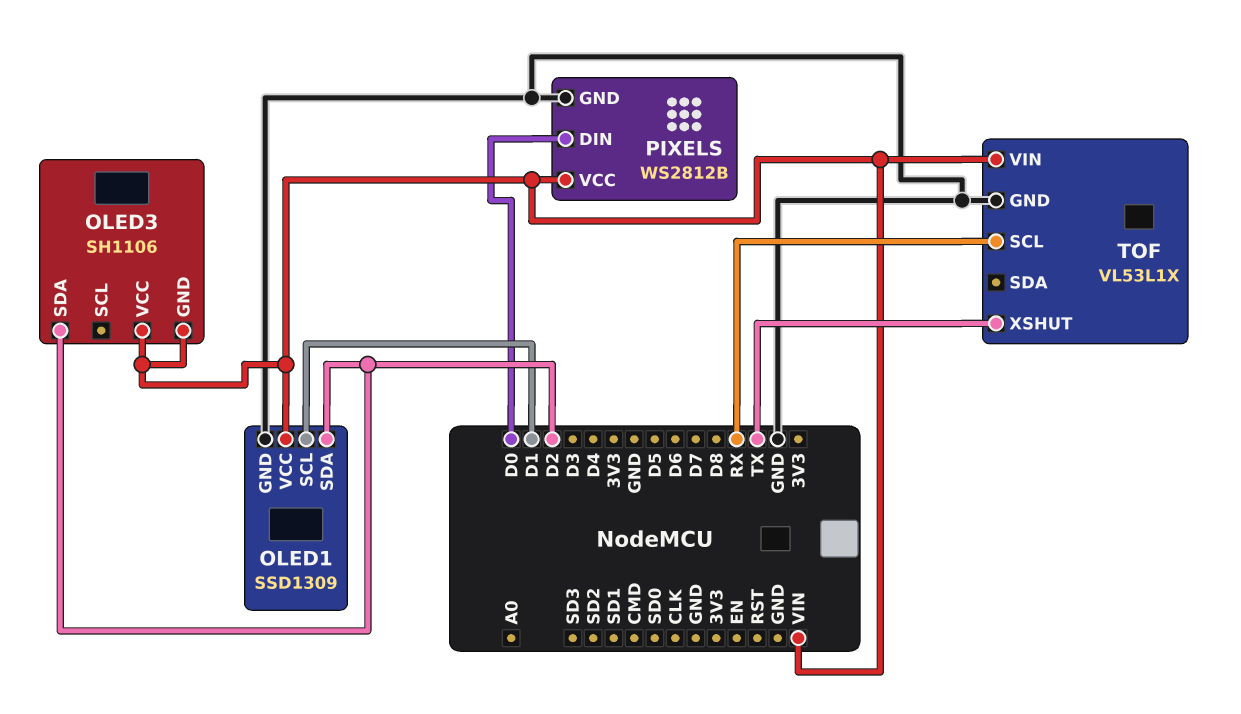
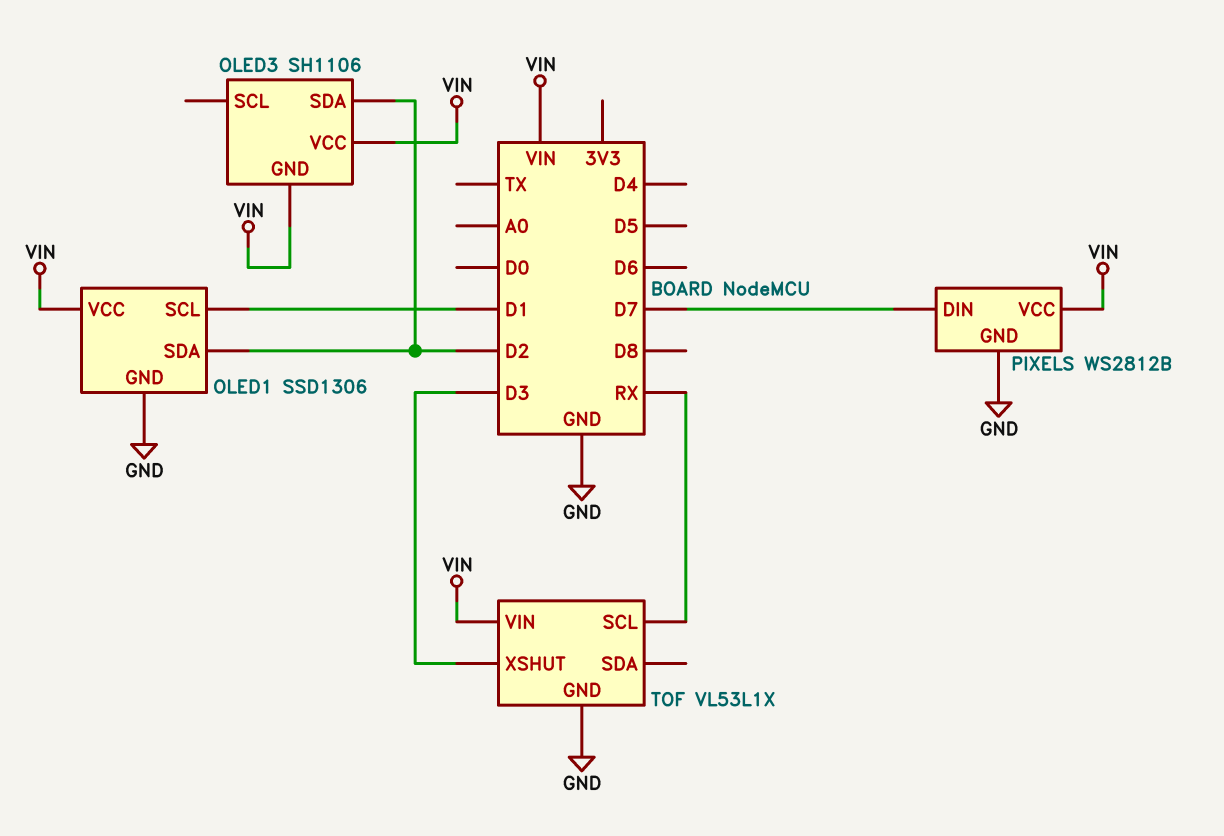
OLED1: SSD1309 -> SSD1306
PIXELS pin DIN: D0 -> D7
TOF pin XSHUT: TX -> D3

